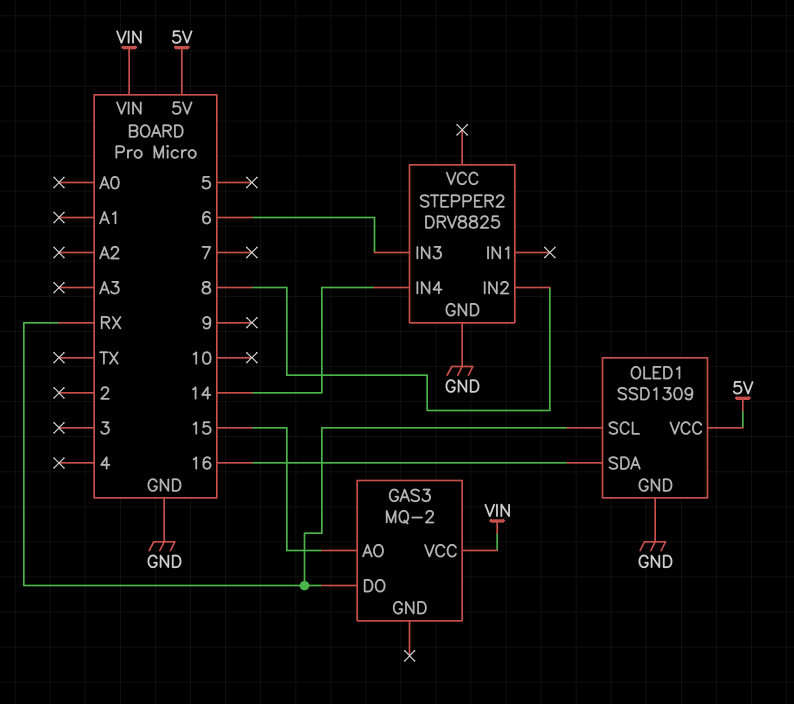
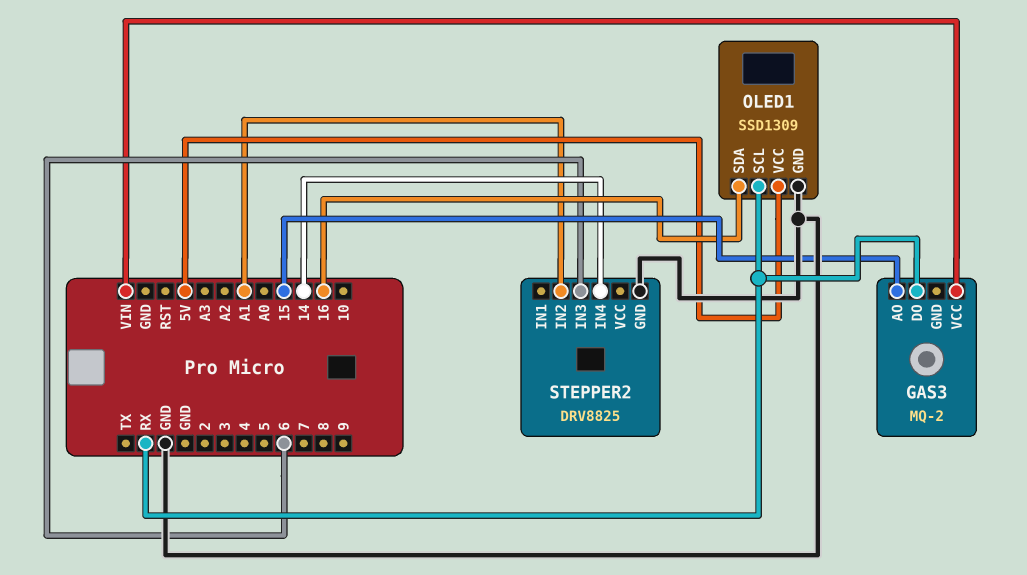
STEPPER2 pin IN2: 8 -> A1

